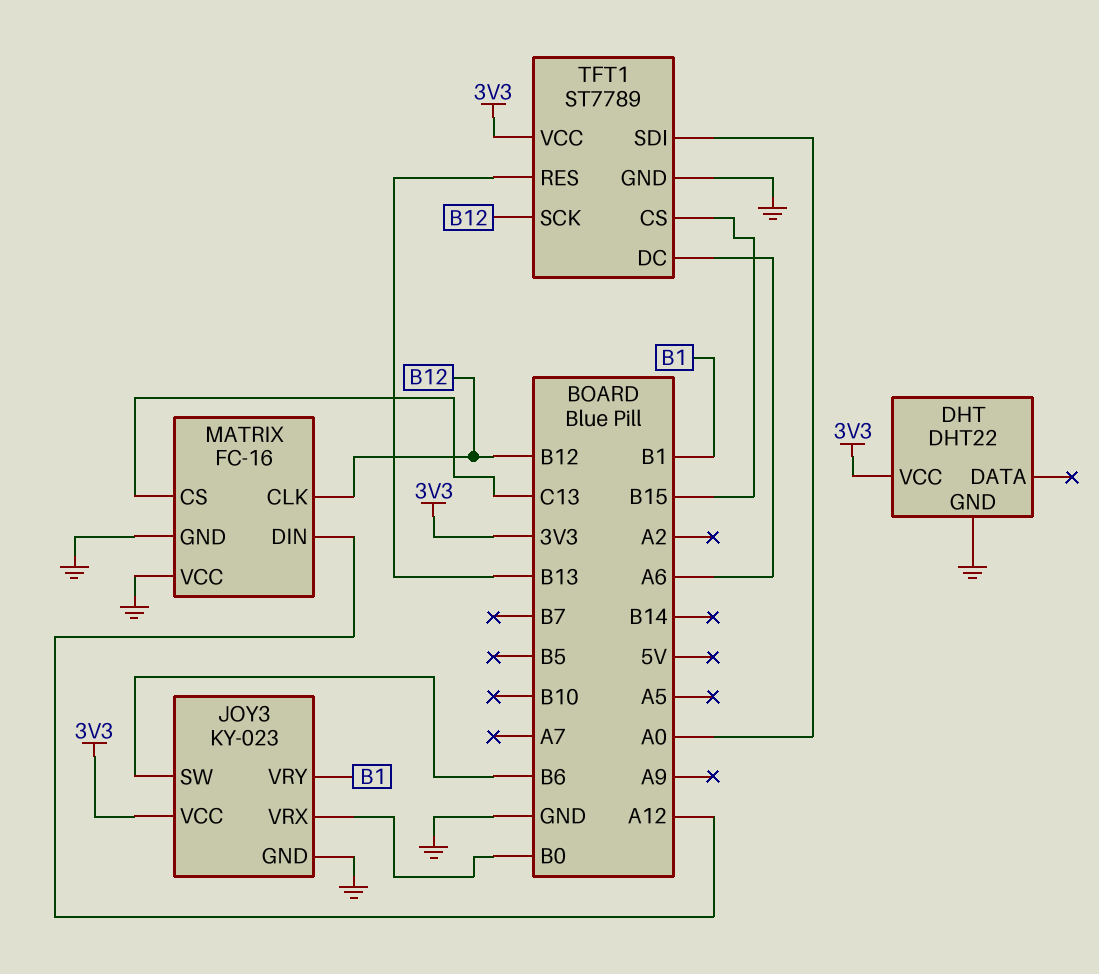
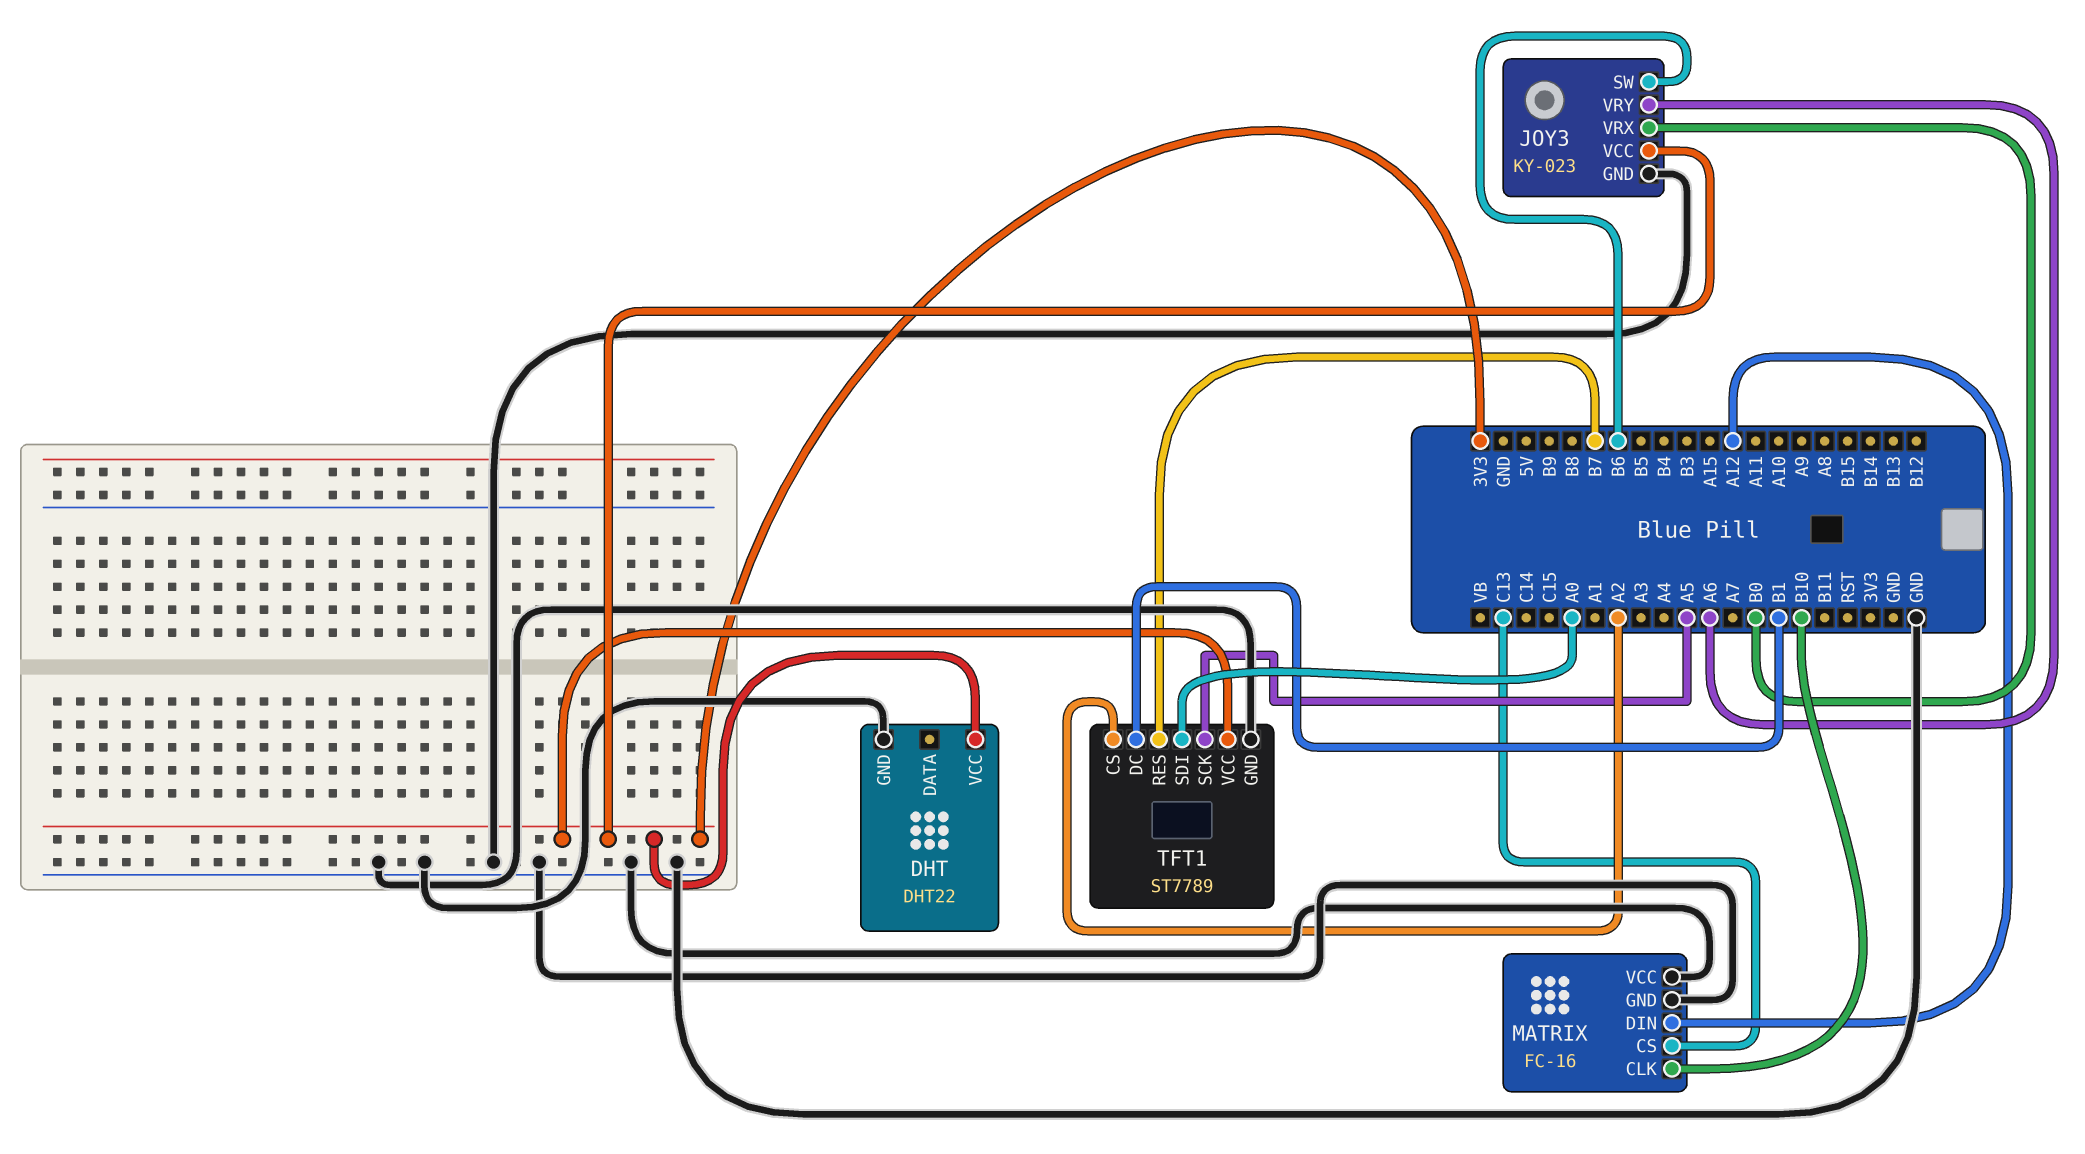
JOY3 pin VRY: B1 -> A6
MATRIX pin CLK: B12 -> B10
TFT1 pin CS: B15 -> A2
TFT1 pin DC: A6 -> B1
TFT1 pin RES: B13 -> B7
TFT1 pin SCK: B12 -> A5

